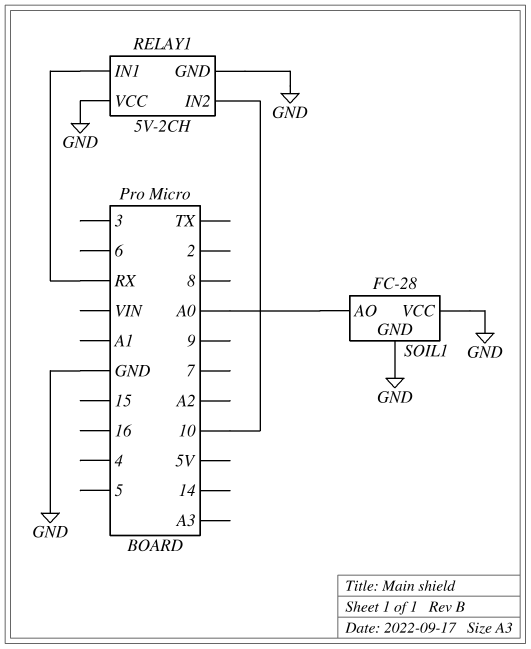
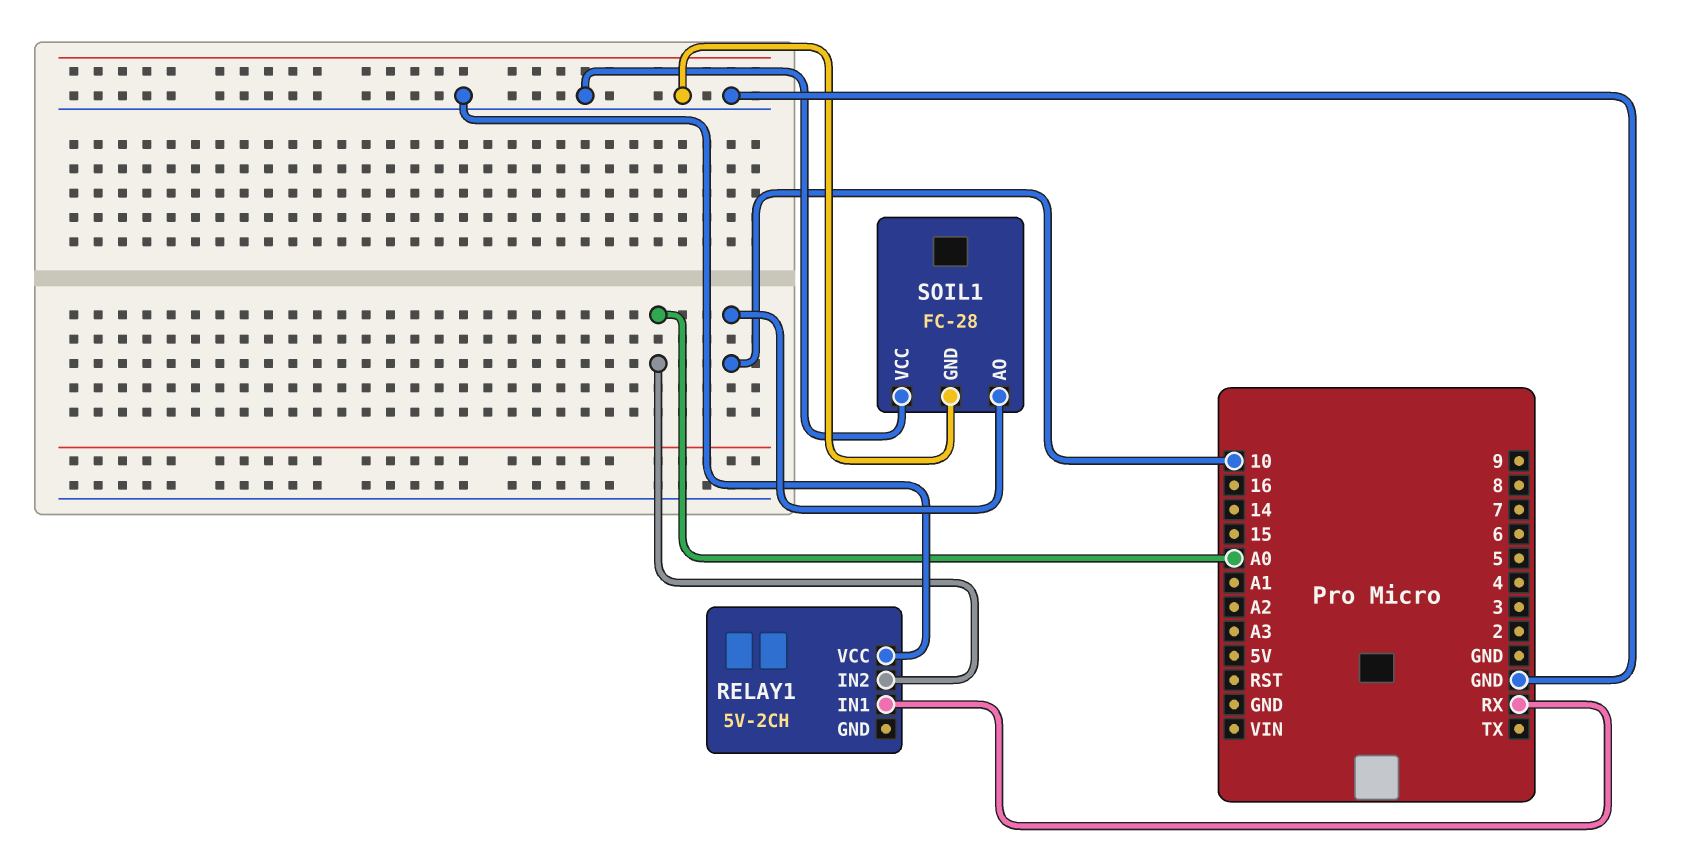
RELAY1 pin GND: GND -> none
RELAY1 pin IN2: 10 -> A0
SOIL1 pin AO: A0 -> 10

